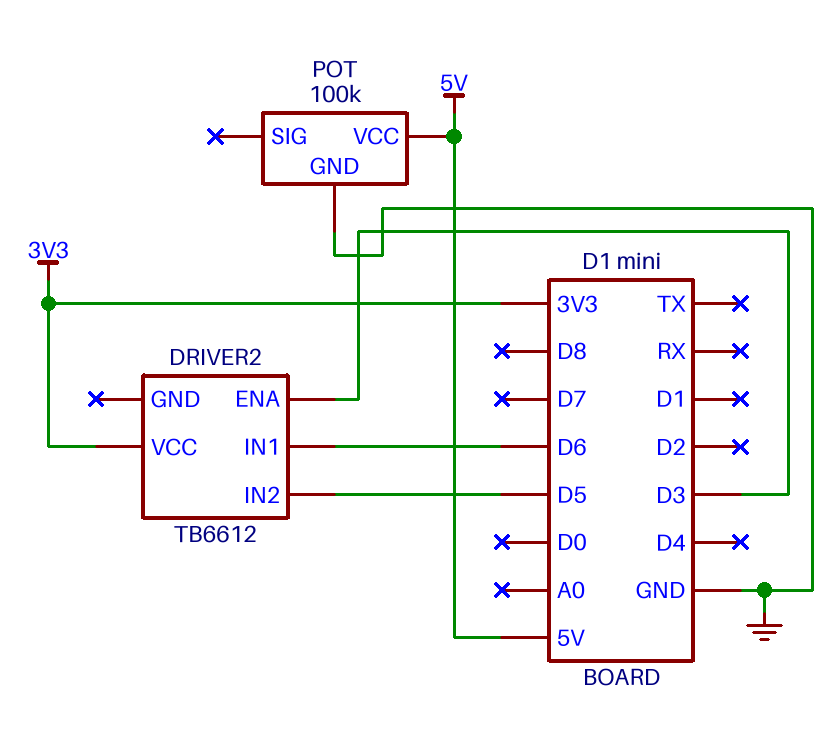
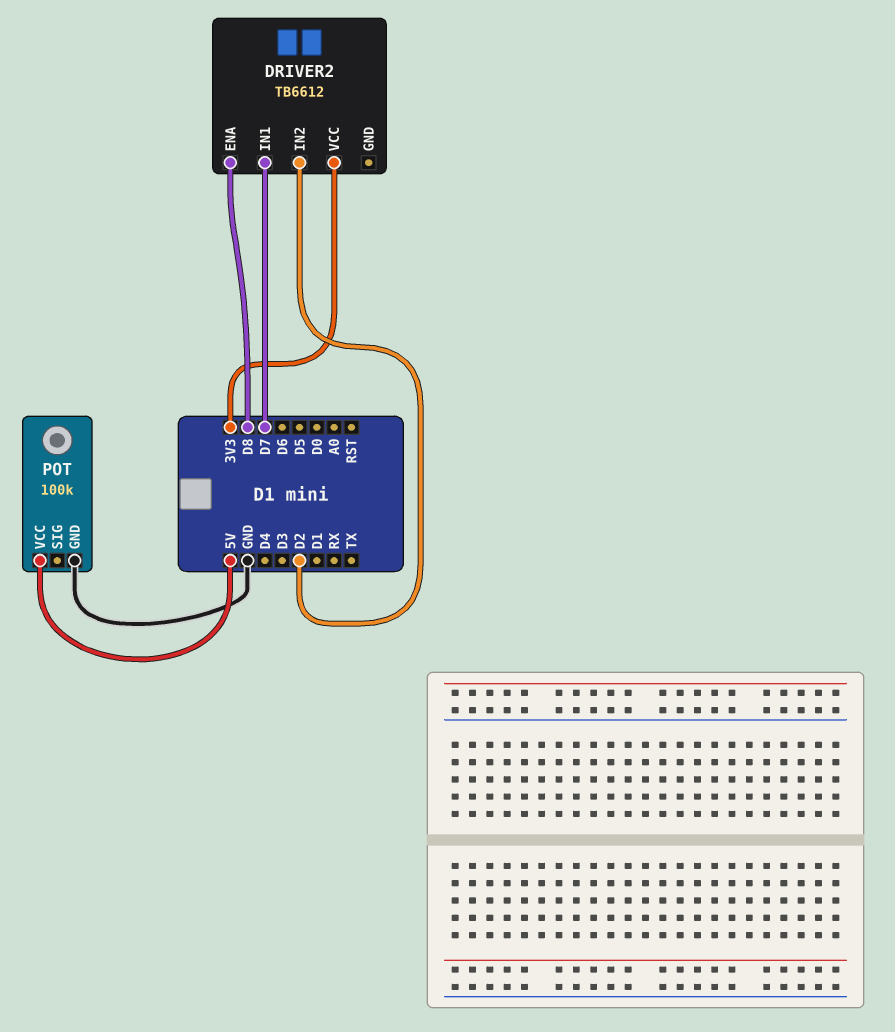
DRIVER2 pin ENA: D3 -> D8
DRIVER2 pin IN1: D6 -> D7
DRIVER2 pin IN2: D5 -> D2

